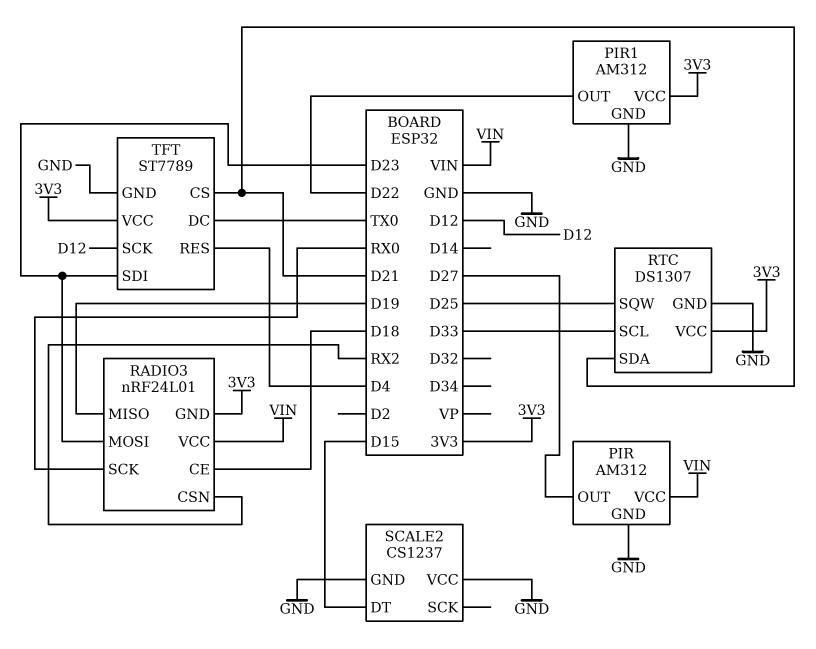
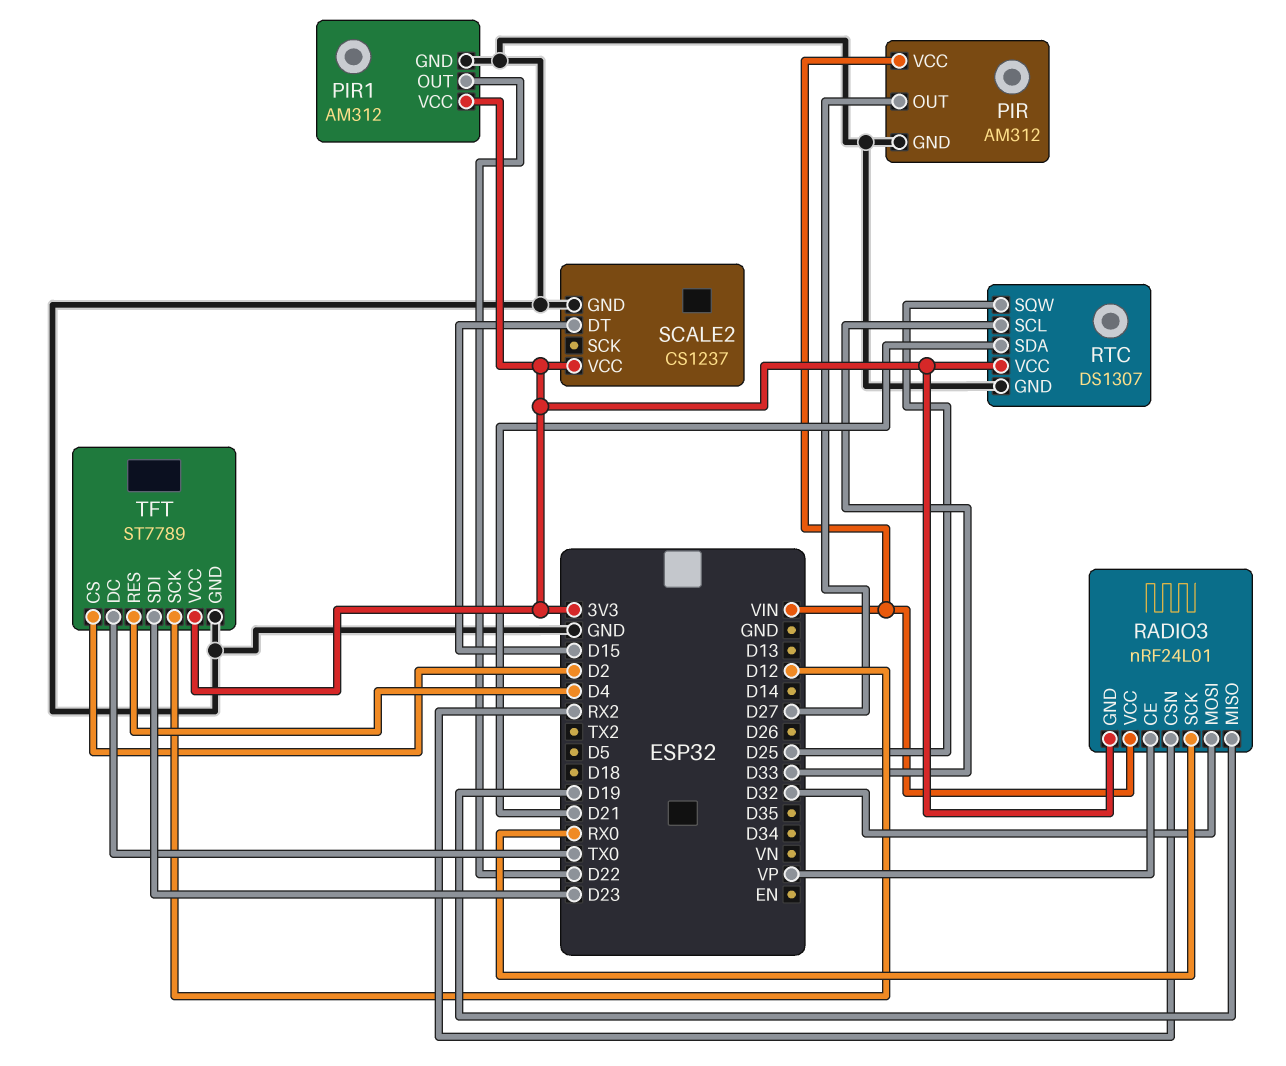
RADIO3 pin CE: D18 -> VP
RADIO3 pin MOSI: D23 -> D32
SCALE2 pin VCC: GND -> 3V3
TFT pin CS: D21 -> D2

